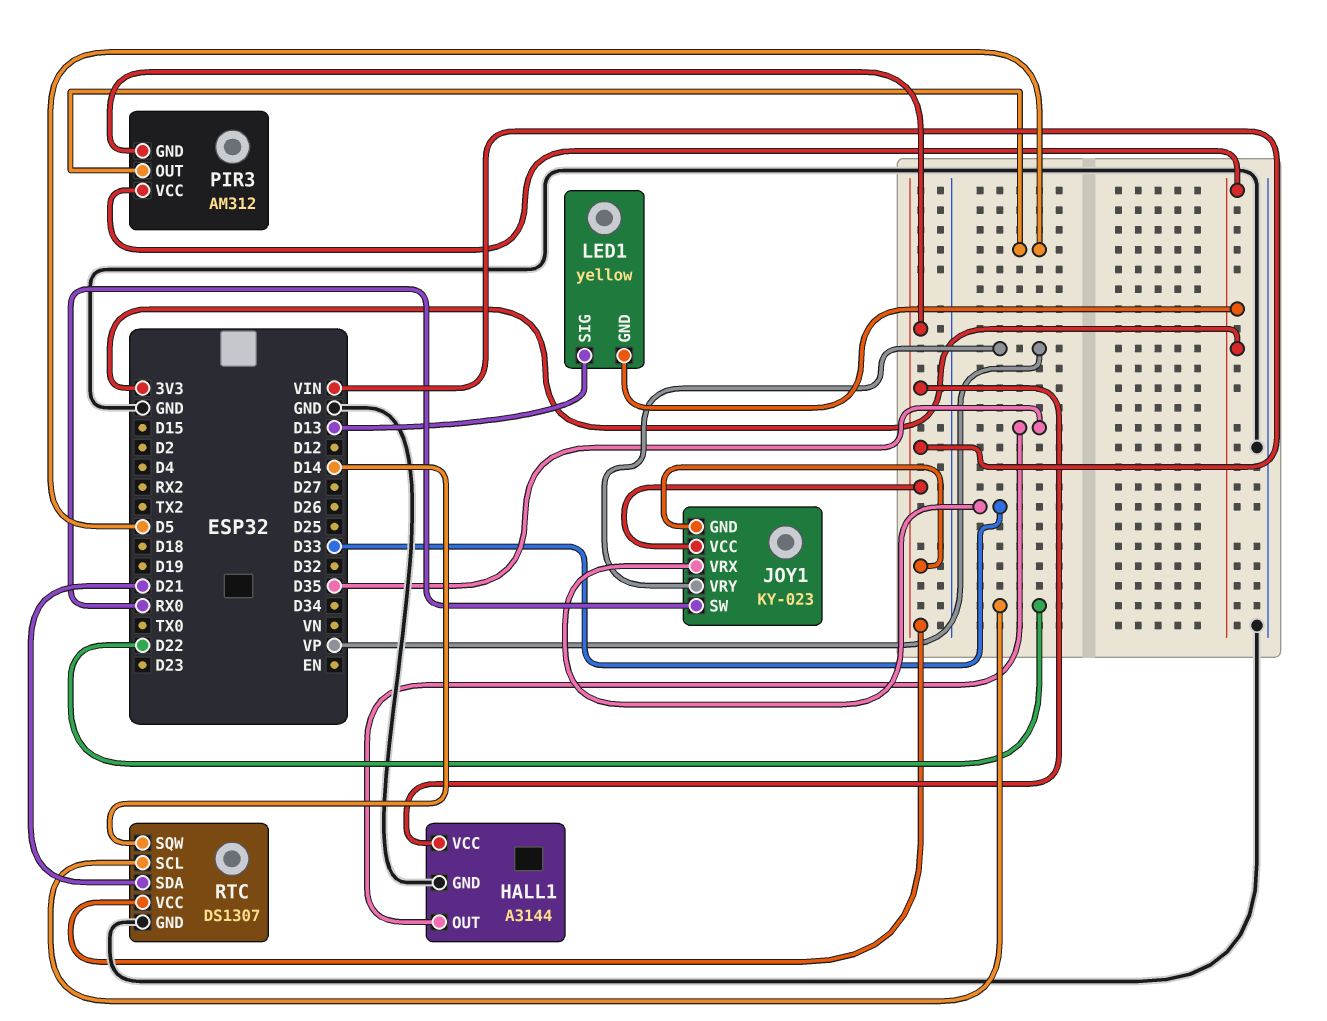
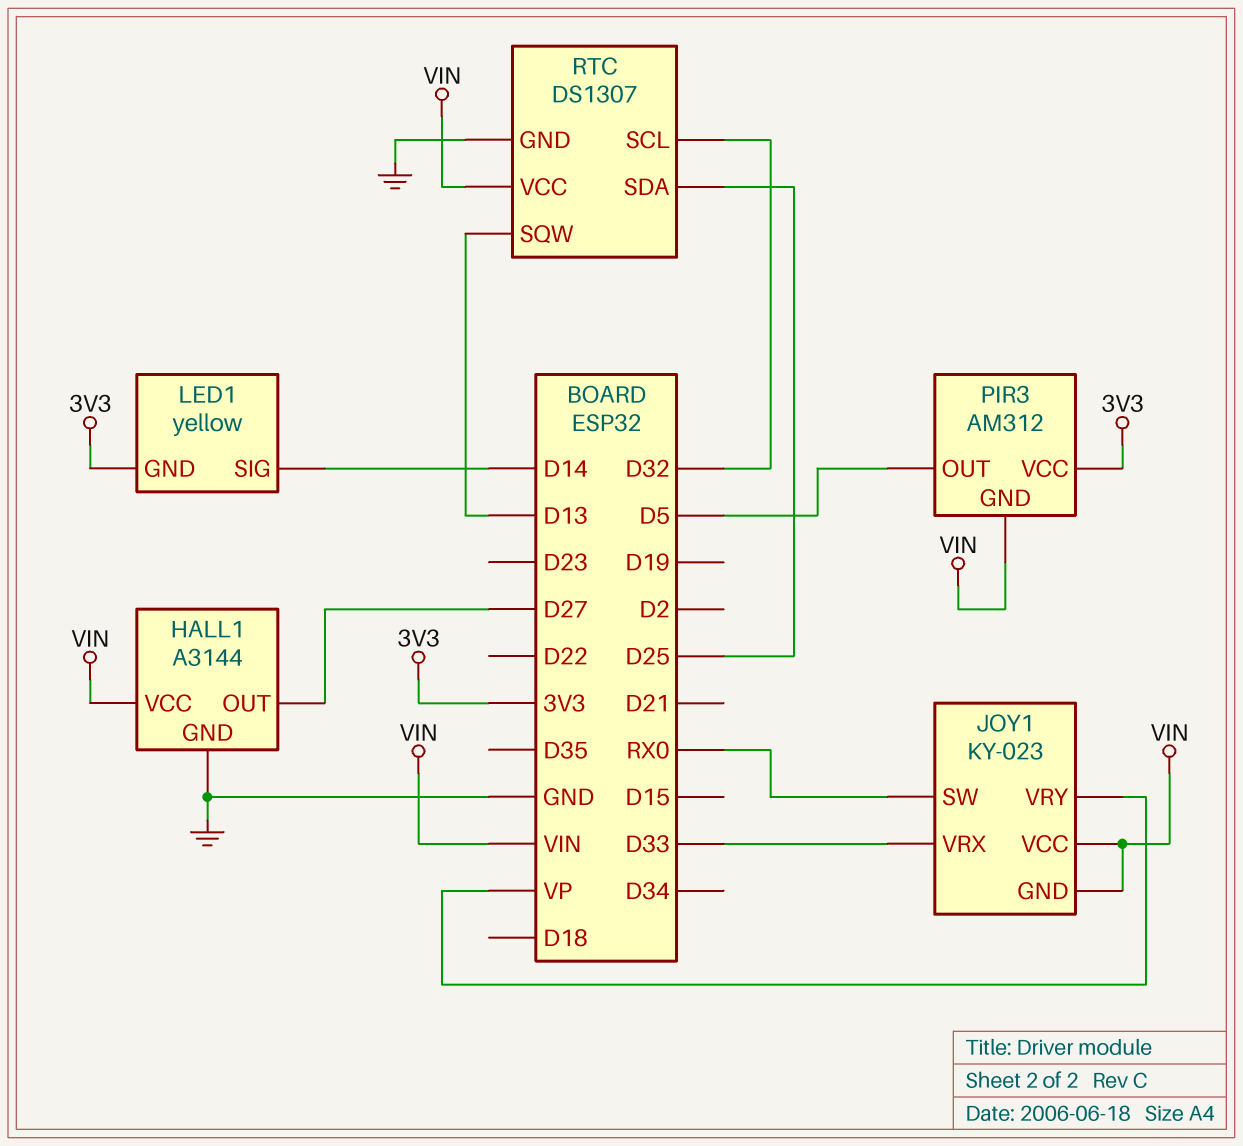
HALL1 pin OUT: D35 -> D27
LED1 pin SIG: D13 -> D14
RTC pin SCL: D22 -> D32
RTC pin SDA: D21 -> D25
RTC pin SQW: D14 -> D13

